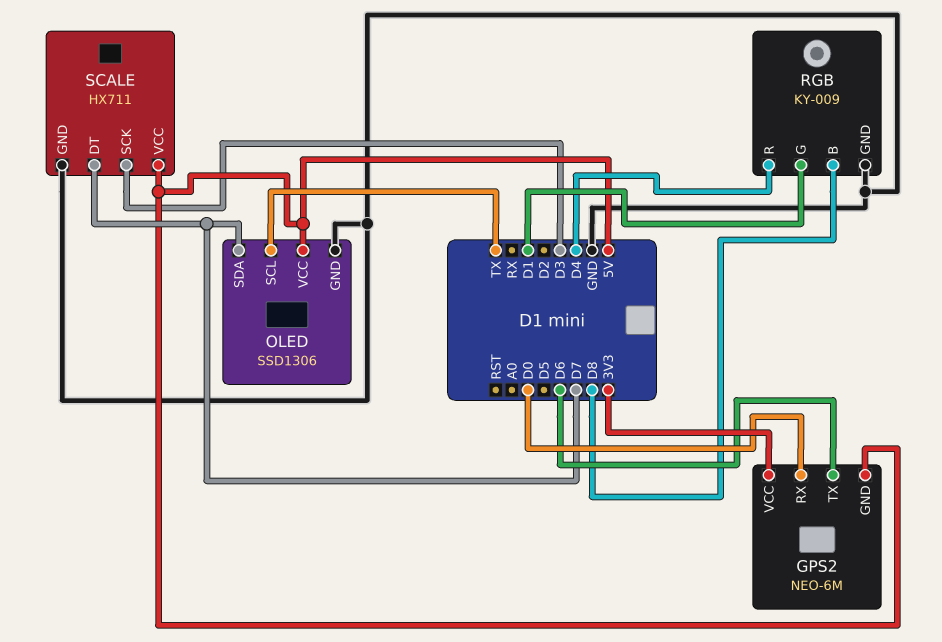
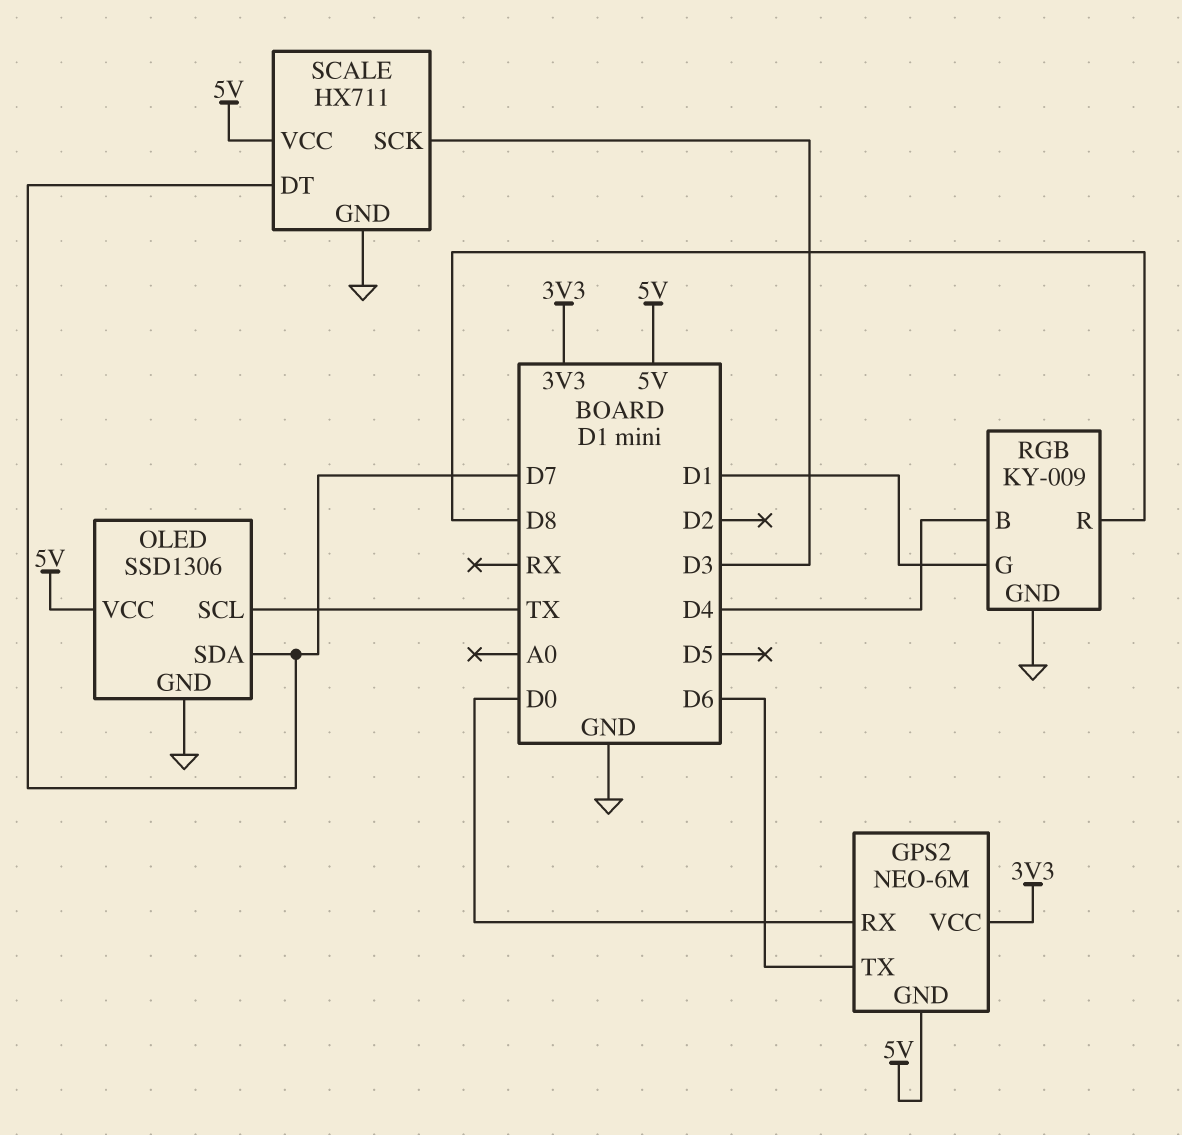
RGB pin B: D8 -> D4
RGB pin R: D4 -> D8

